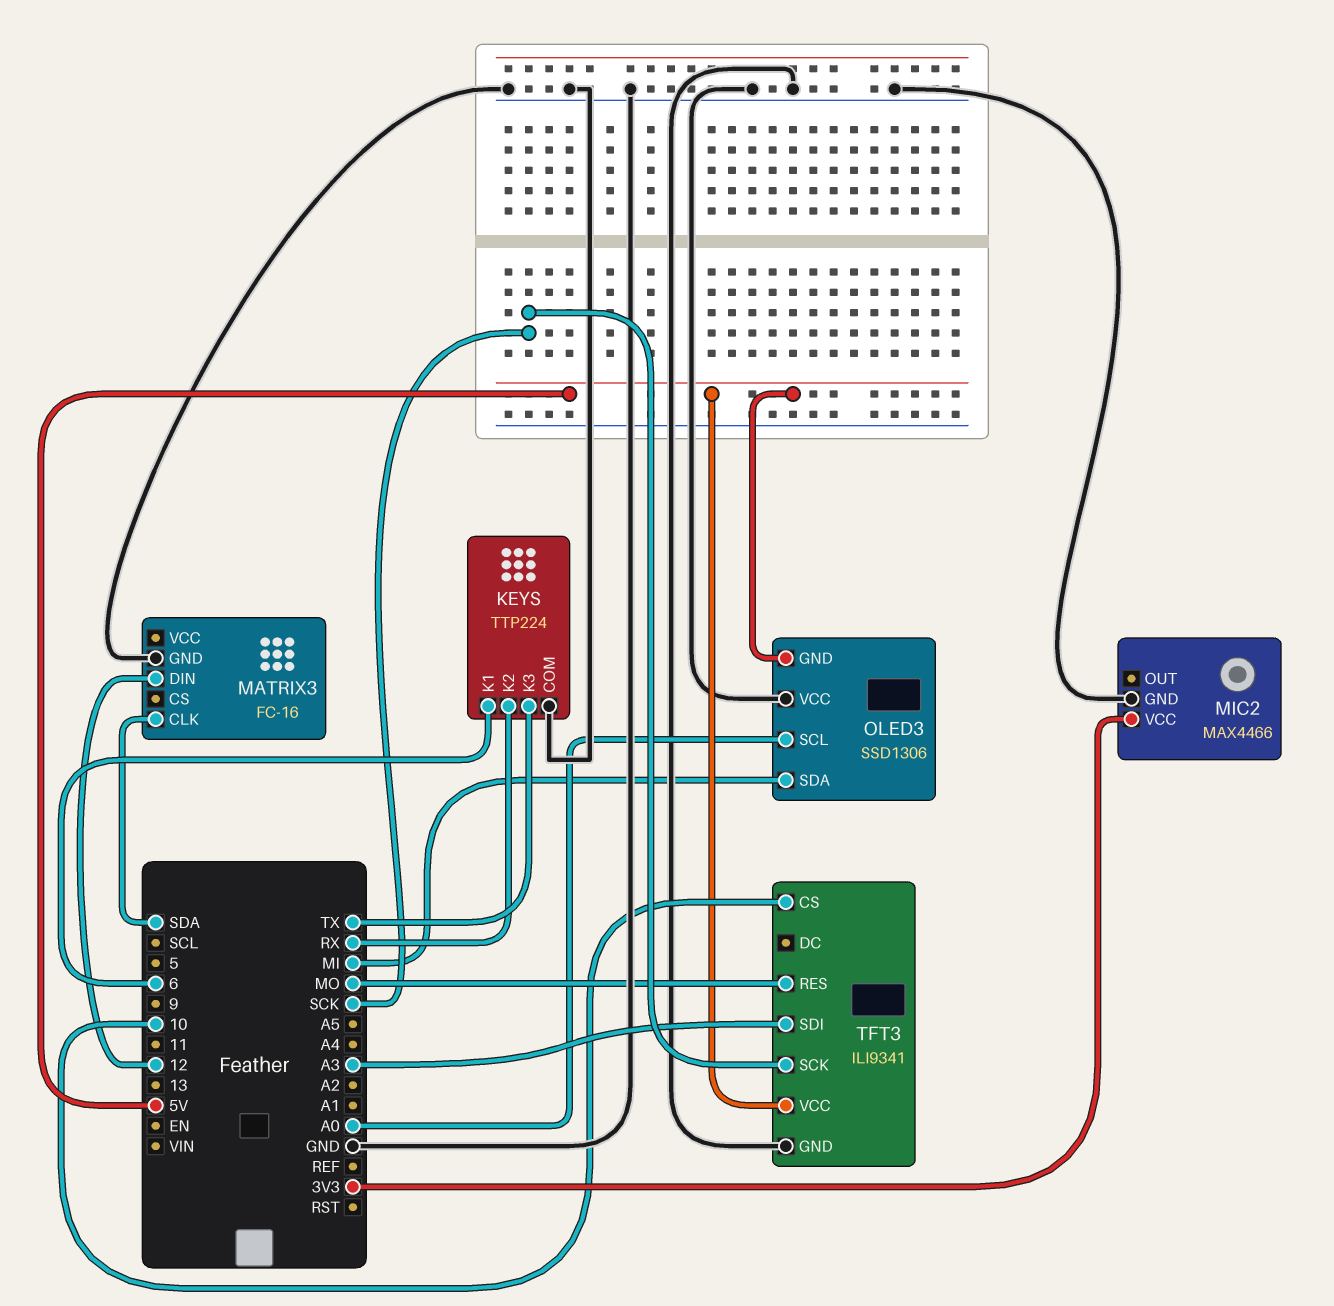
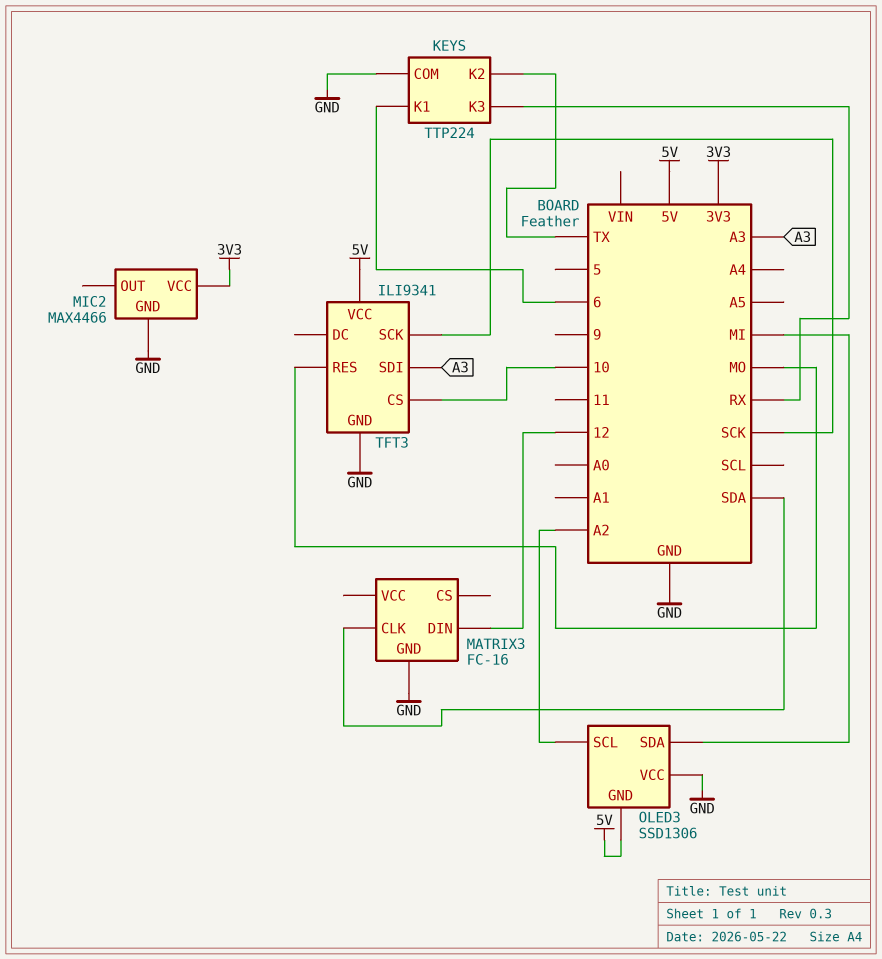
KEYS pin K2: RX -> TX
KEYS pin K3: TX -> RX
OLED3 pin SCL: A0 -> A2

